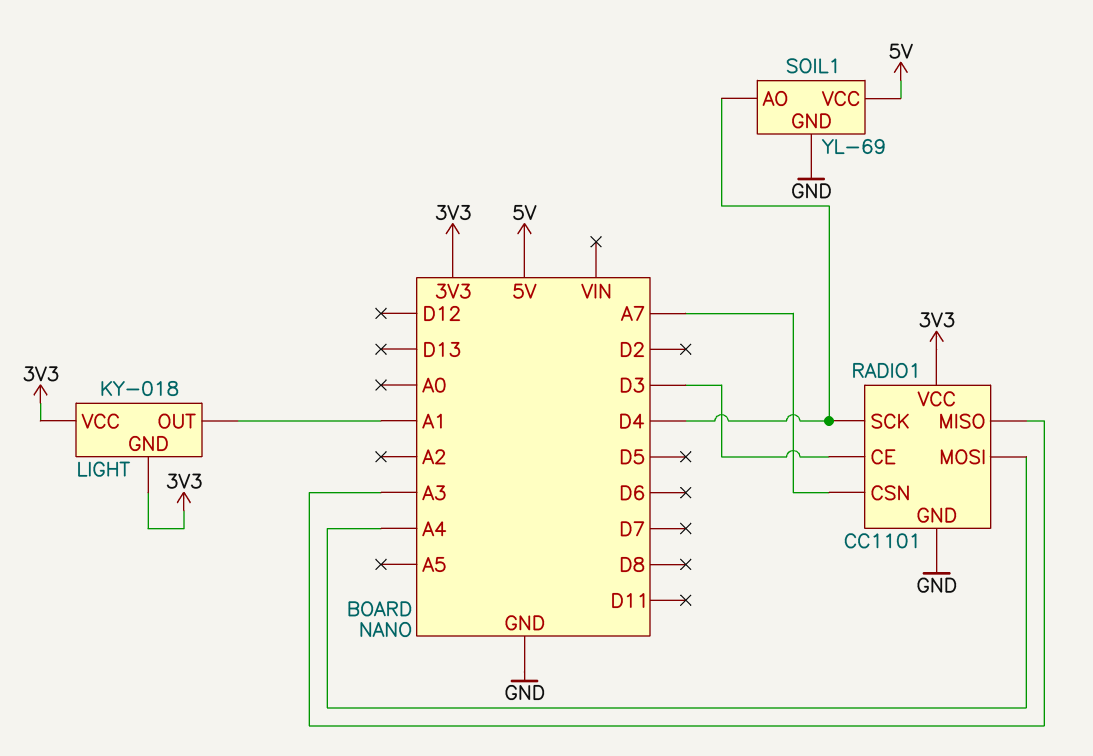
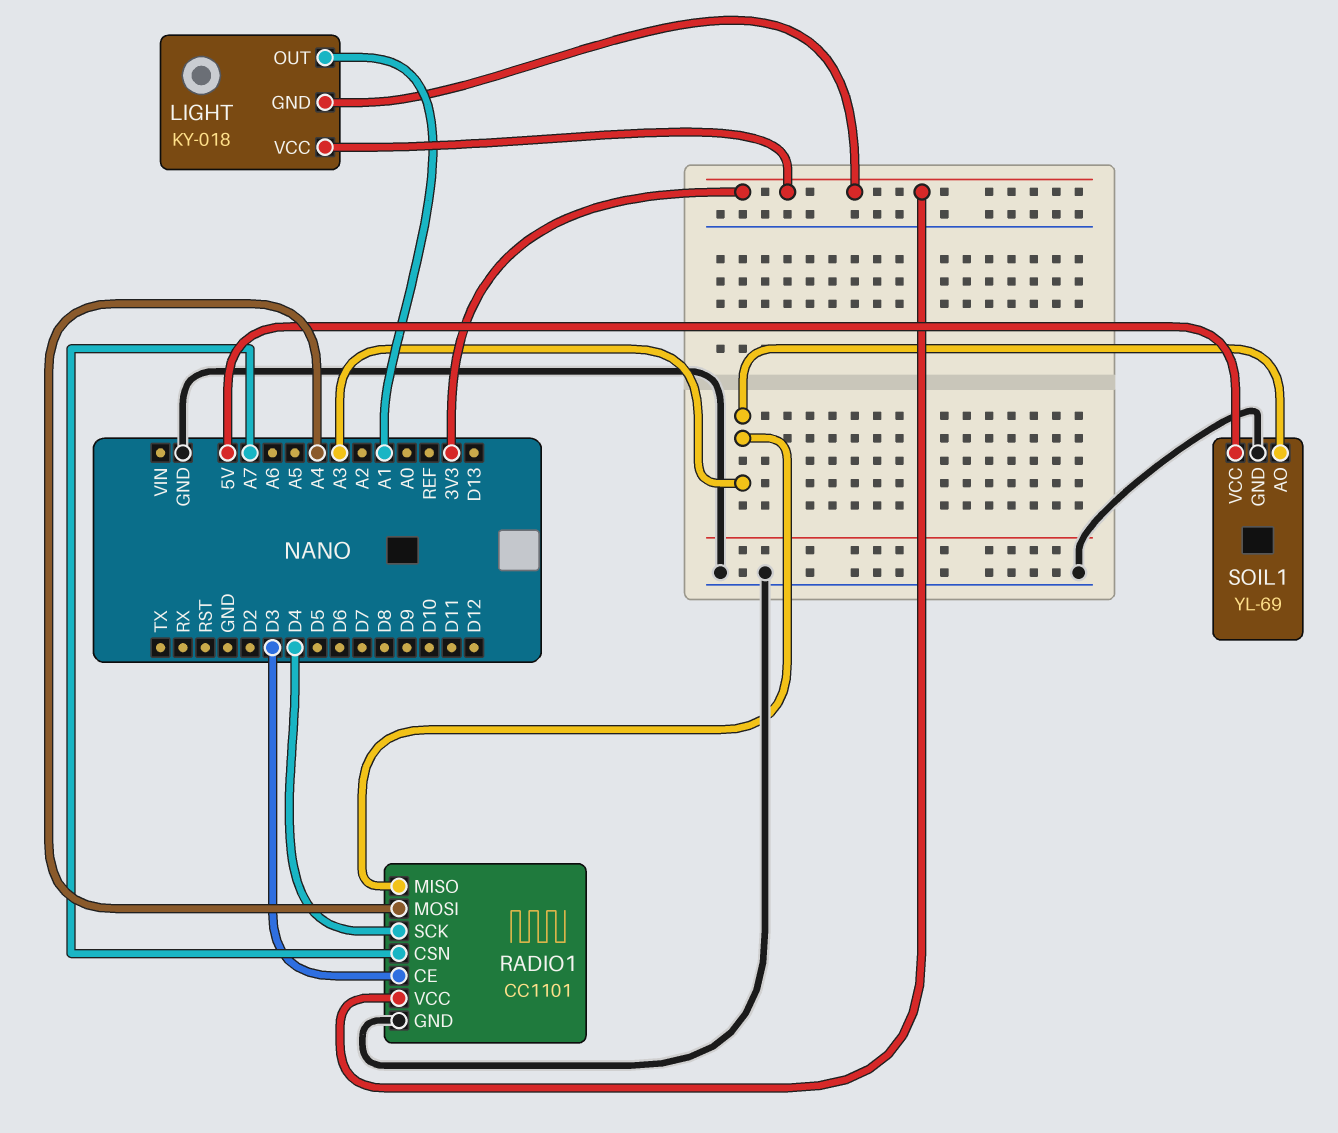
SOIL1 pin AO: D4 -> A3

